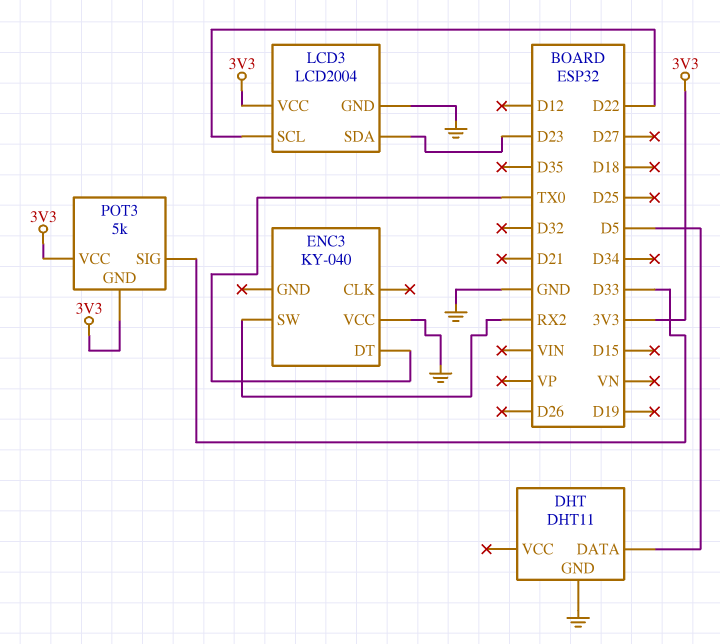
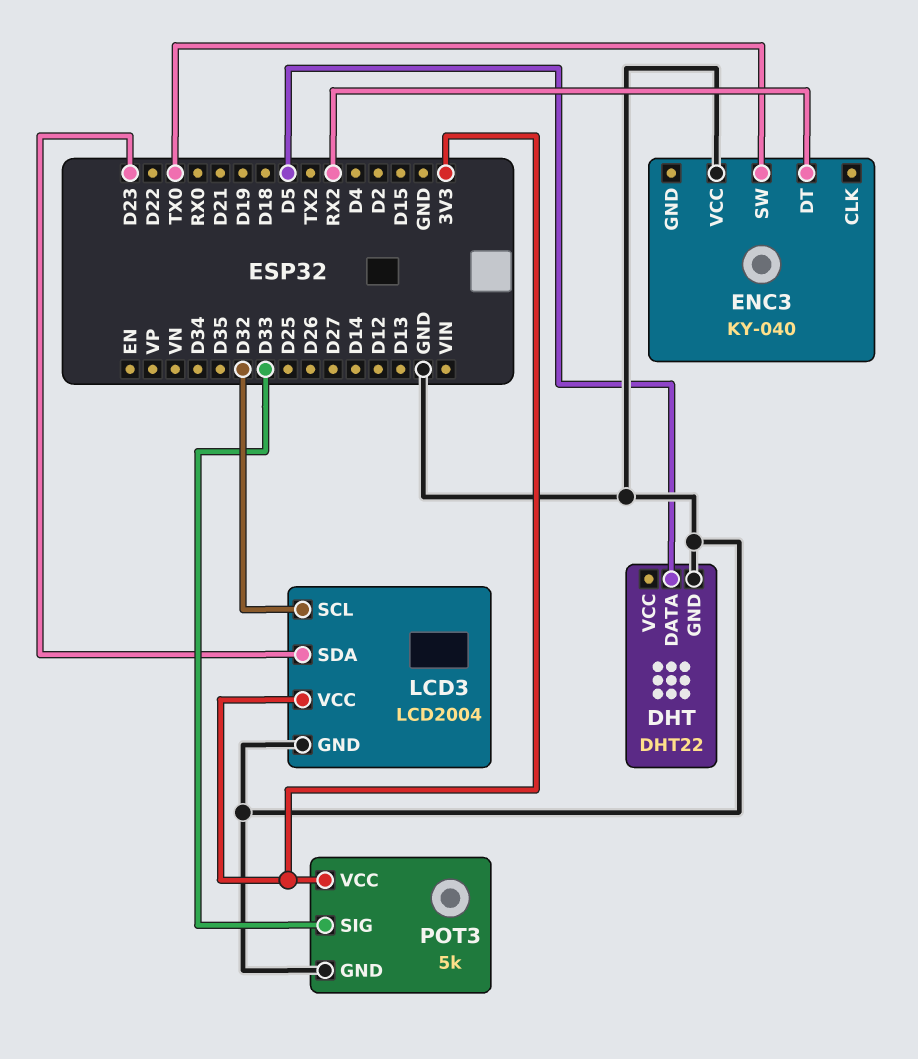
DHT: DHT11 -> DHT22
ENC3 pin DT: TX0 -> RX2
ENC3 pin SW: RX2 -> TX0
LCD3 pin SCL: D22 -> D32
POT3 pin GND: 3V3 -> GND

